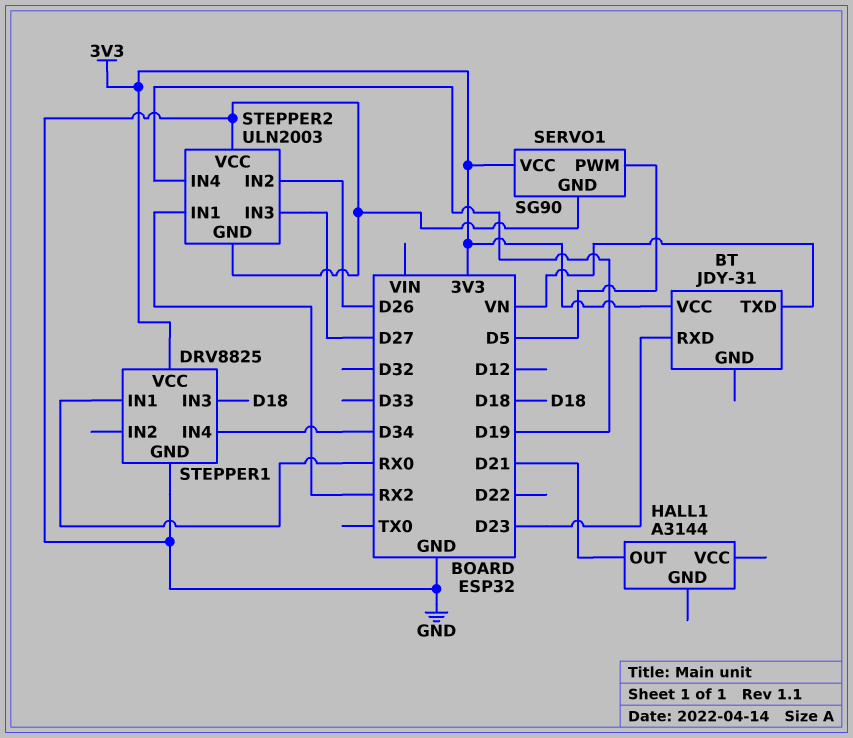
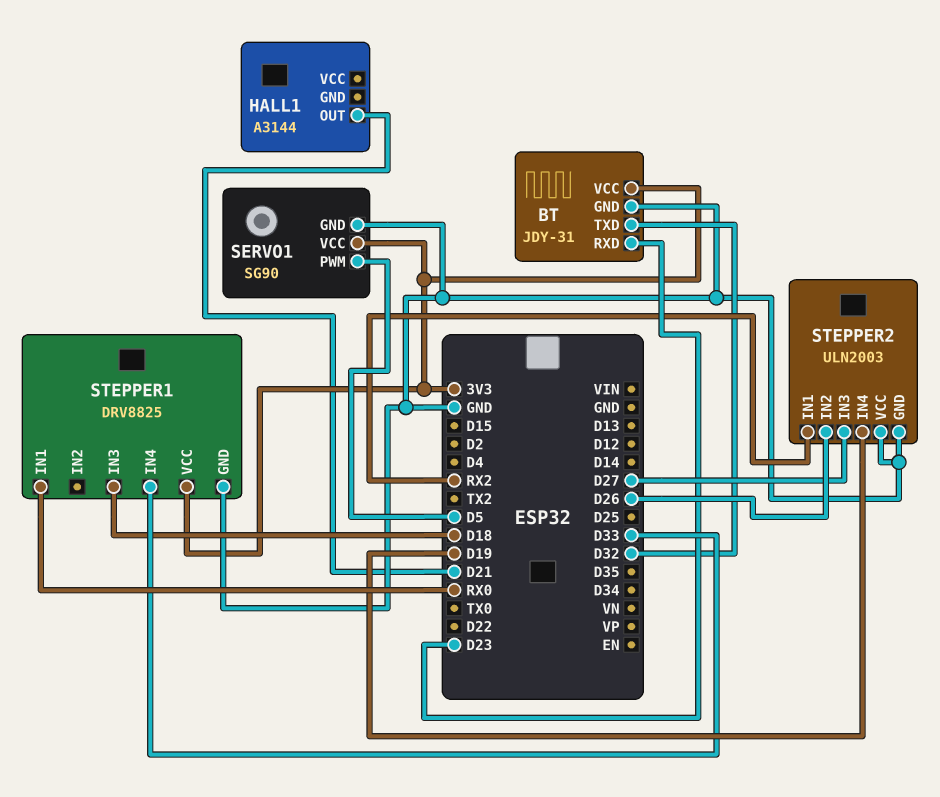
BT pin GND: none -> GND
BT pin TXD: VN -> D32
STEPPER1 pin IN4: D34 -> D33

